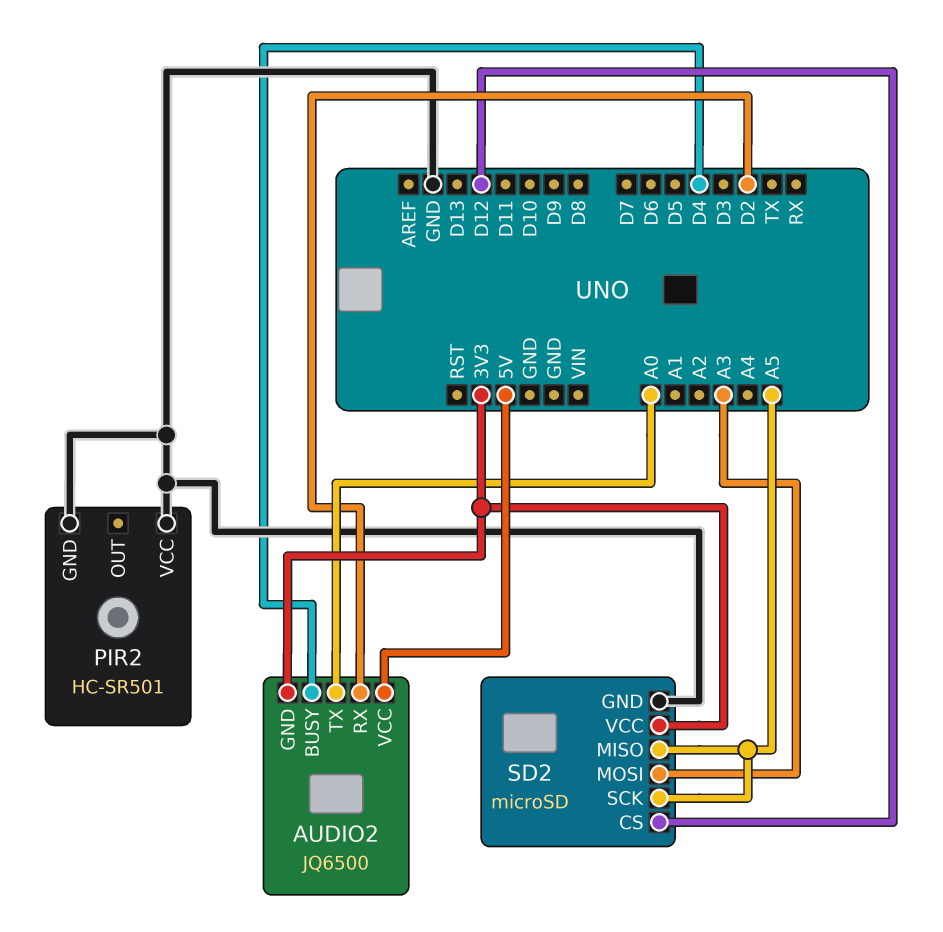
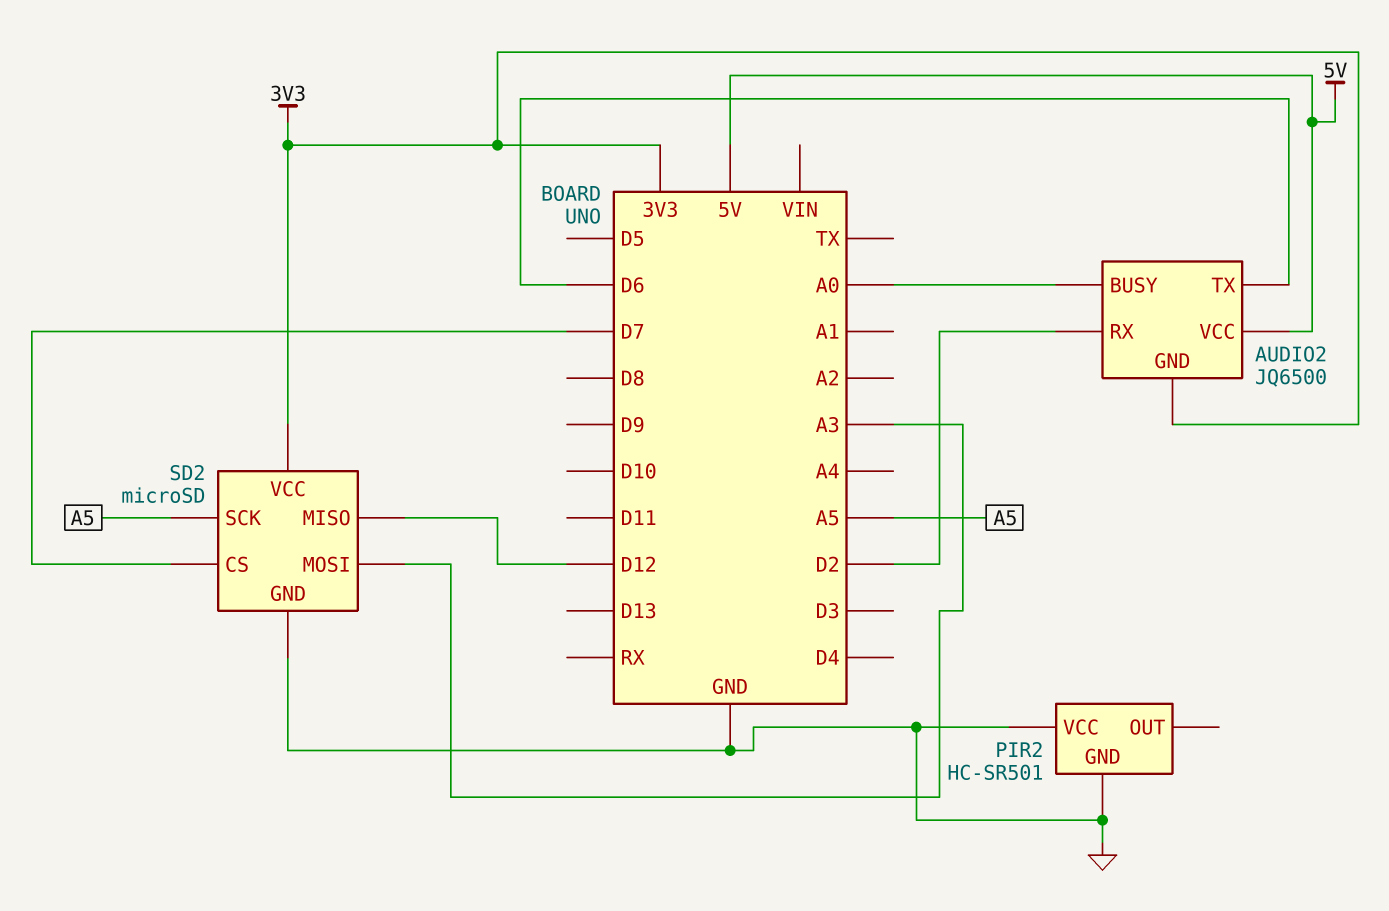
AUDIO2 pin BUSY: D4 -> A0
AUDIO2 pin TX: A0 -> D6
SD2 pin CS: D12 -> D7
SD2 pin MISO: A5 -> D12

